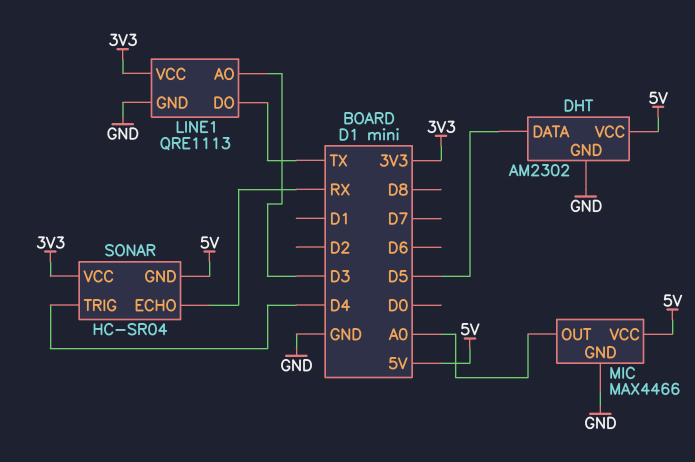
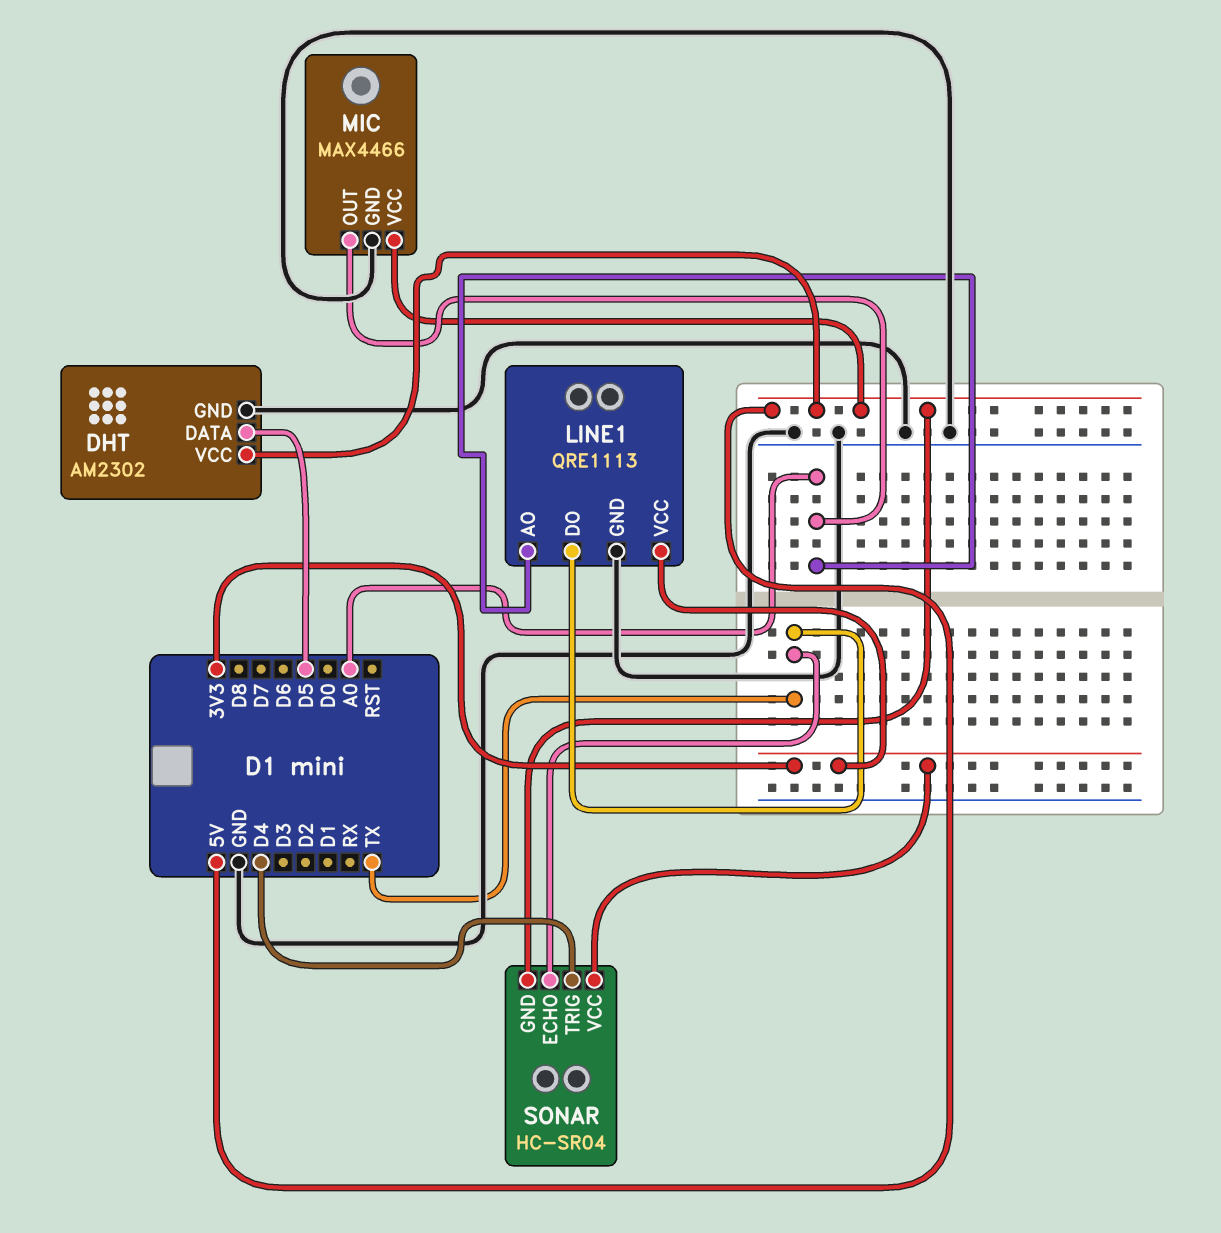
LINE1 pin AO: D3 -> A0
SONAR pin ECHO: RX -> TX

